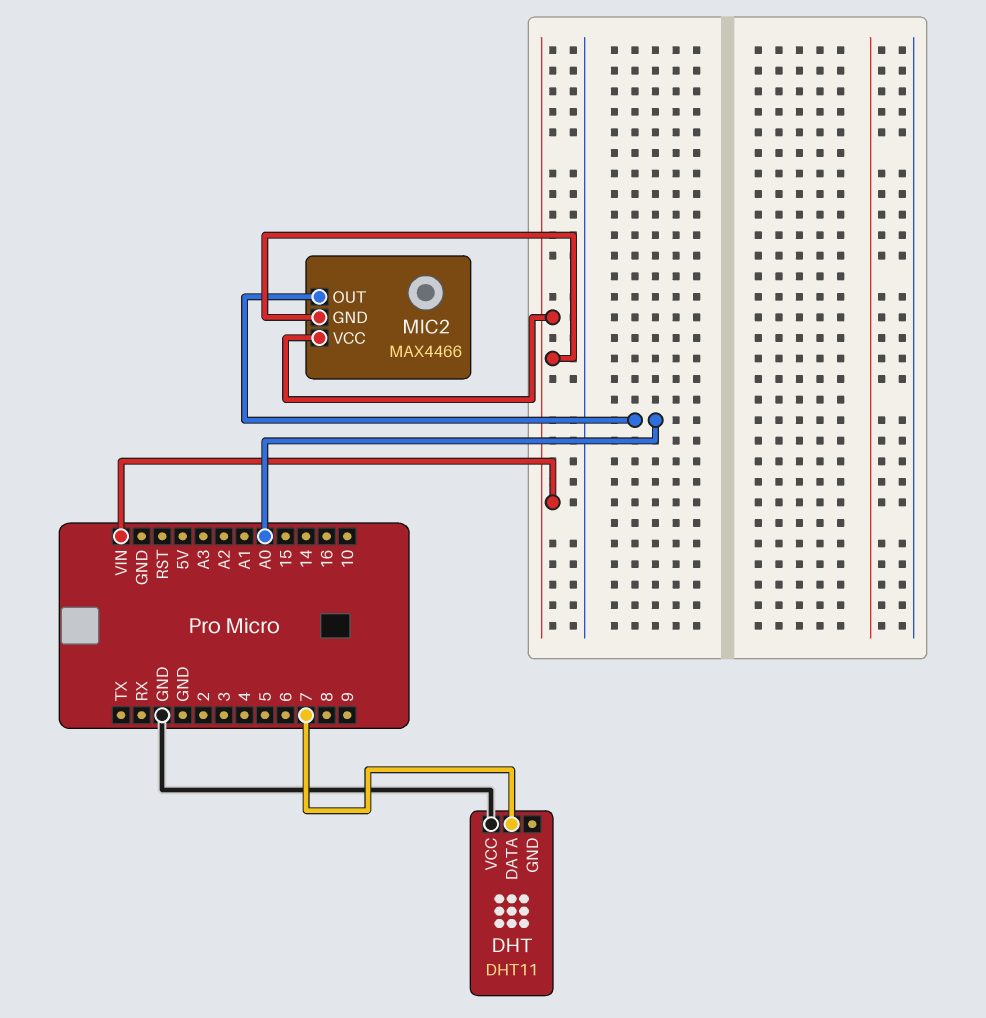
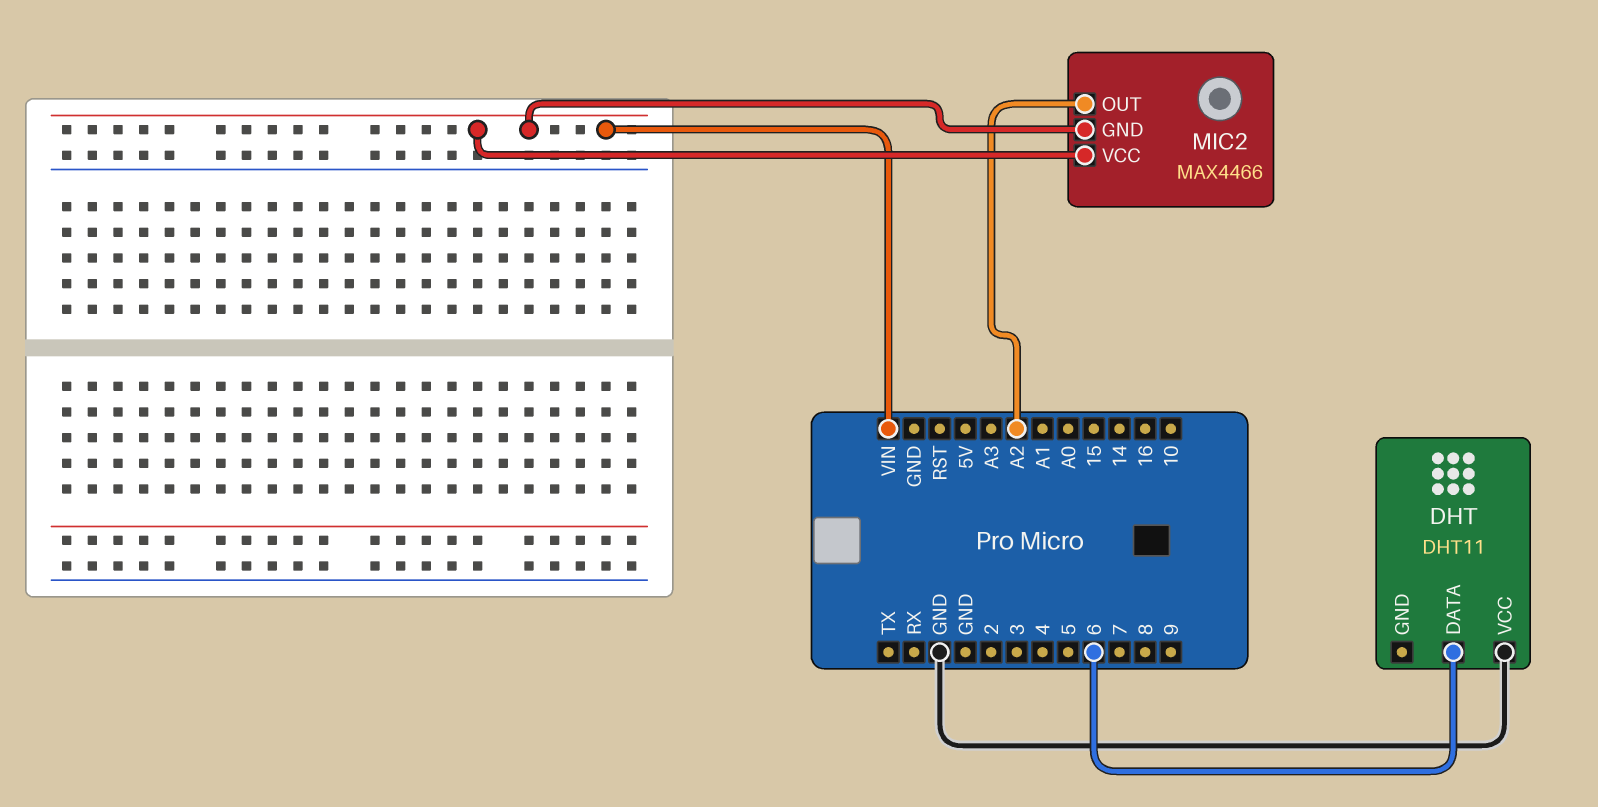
DHT pin DATA: 7 -> 6
MIC2 pin OUT: A0 -> A2

